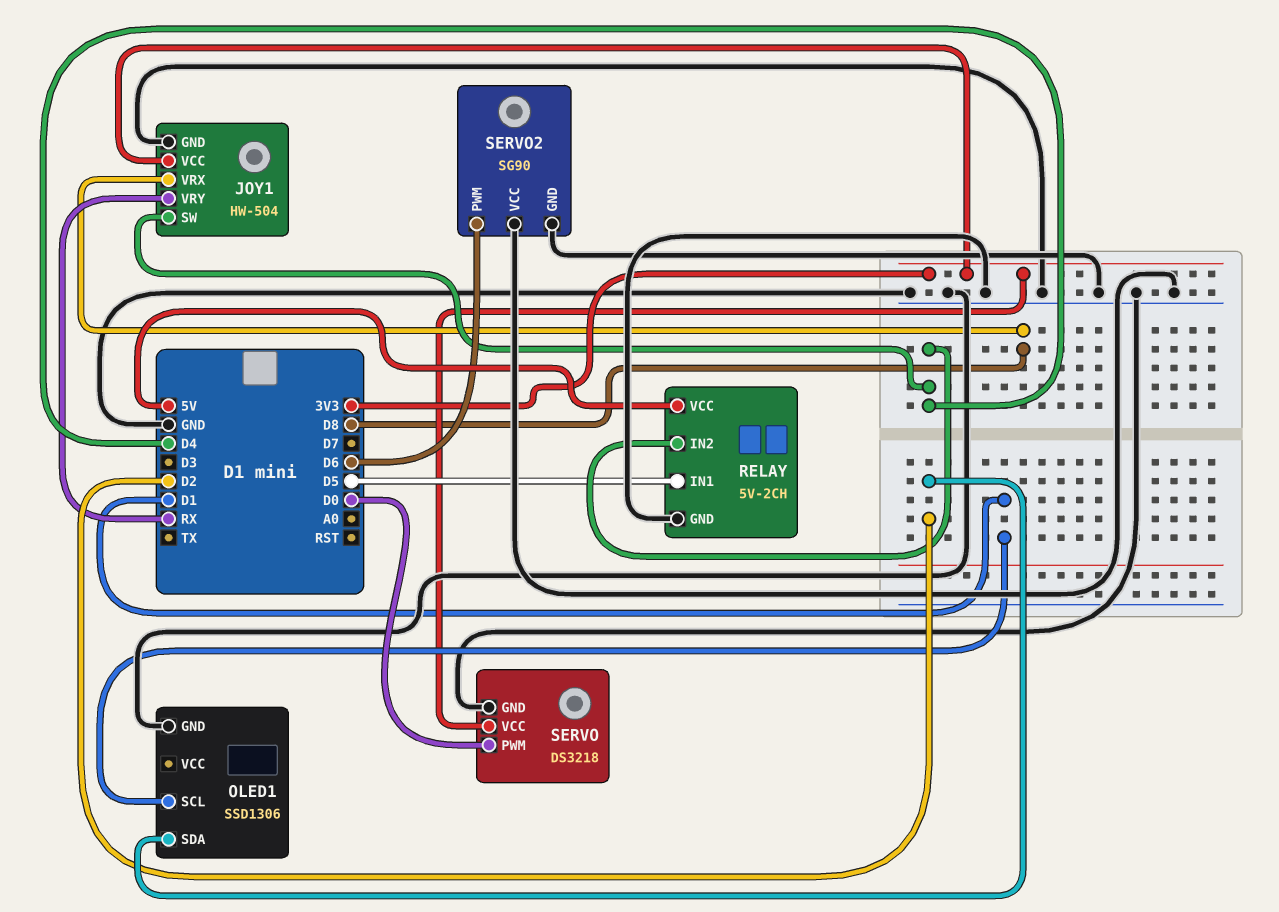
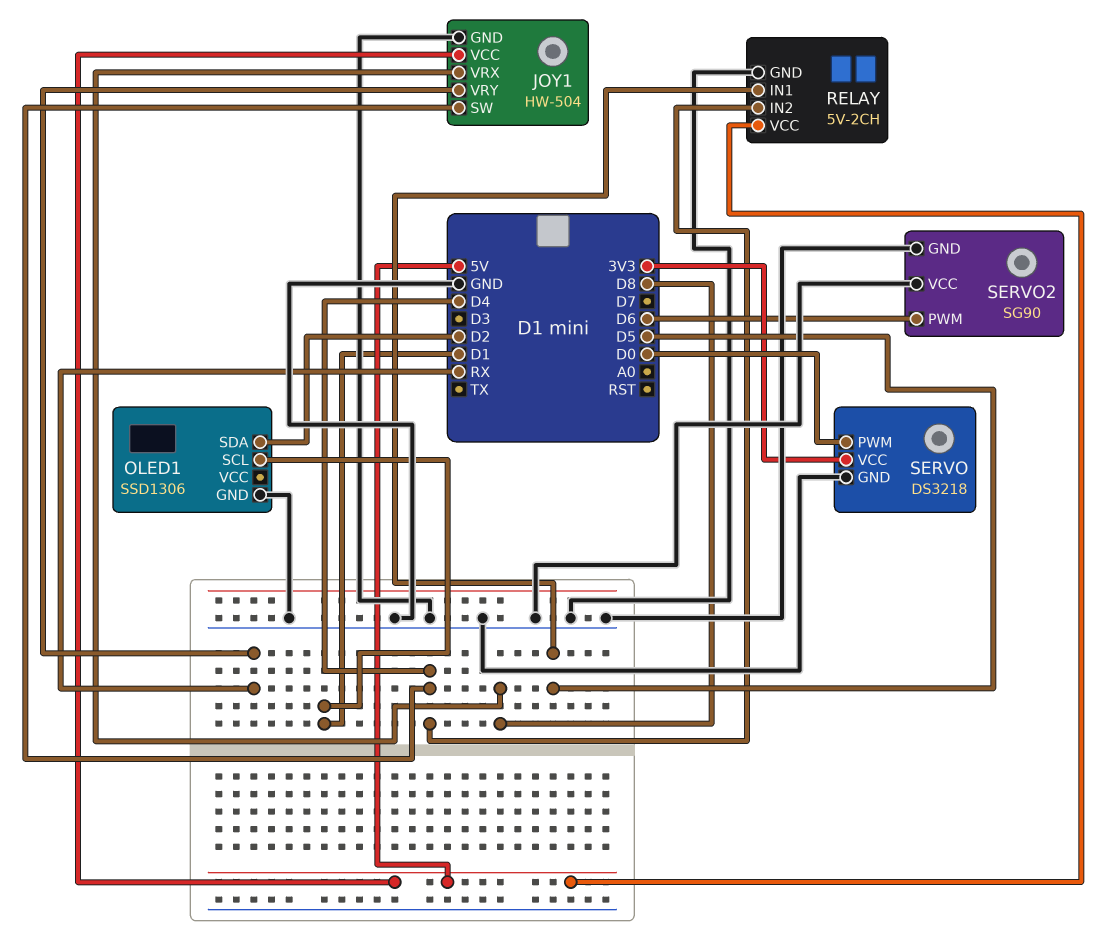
JOY1 pin VCC: 3V3 -> 5V

